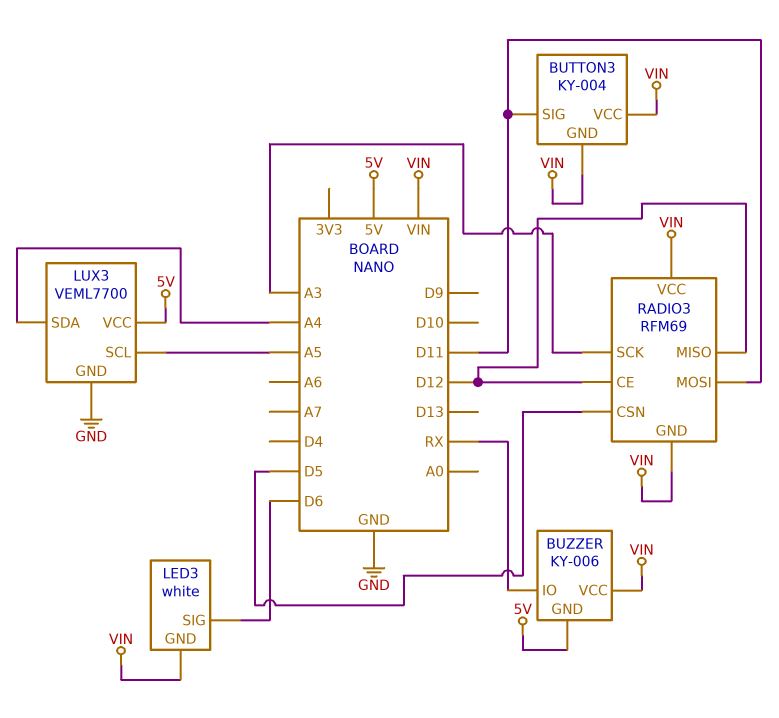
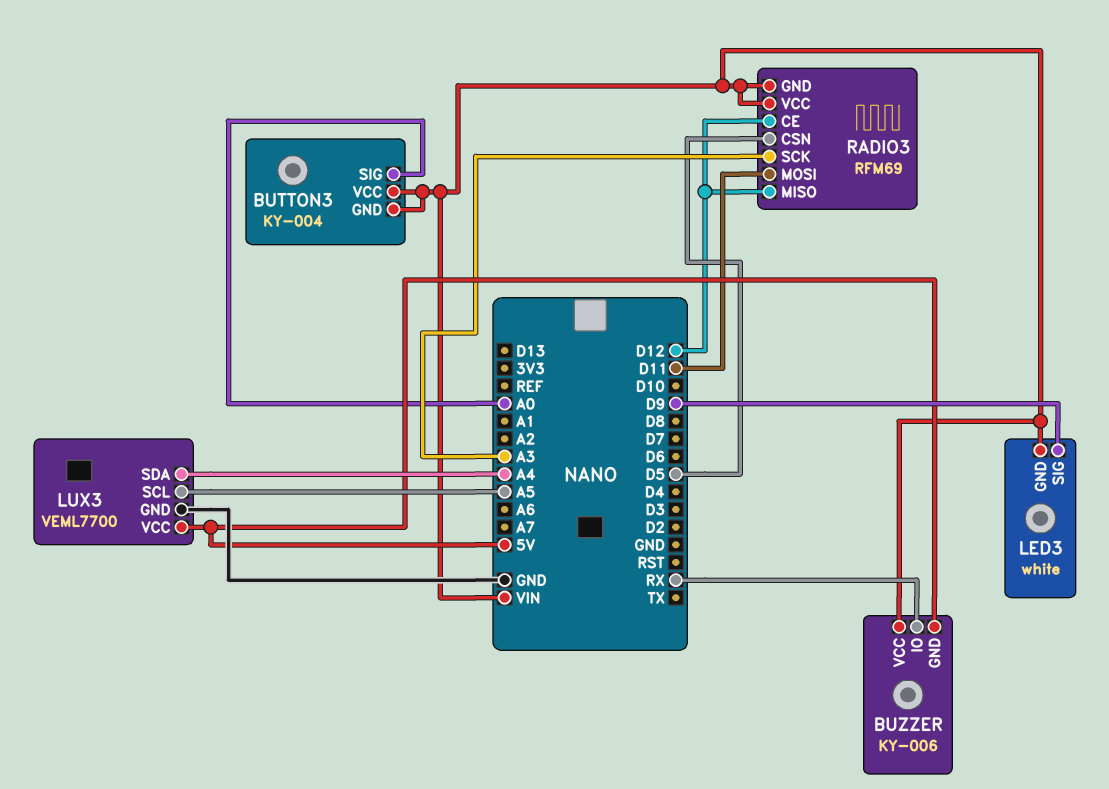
BUTTON3 pin SIG: D11 -> A0
LED3 pin SIG: D6 -> D9

